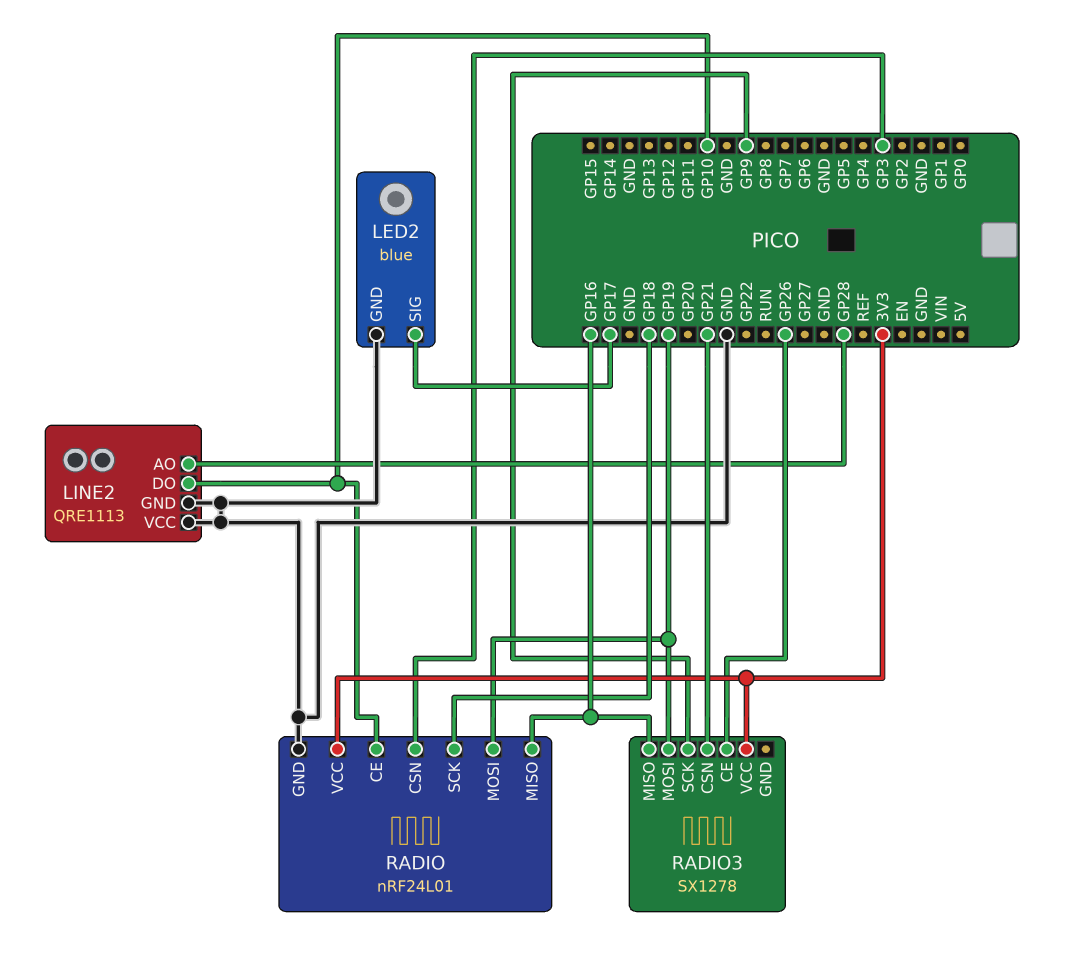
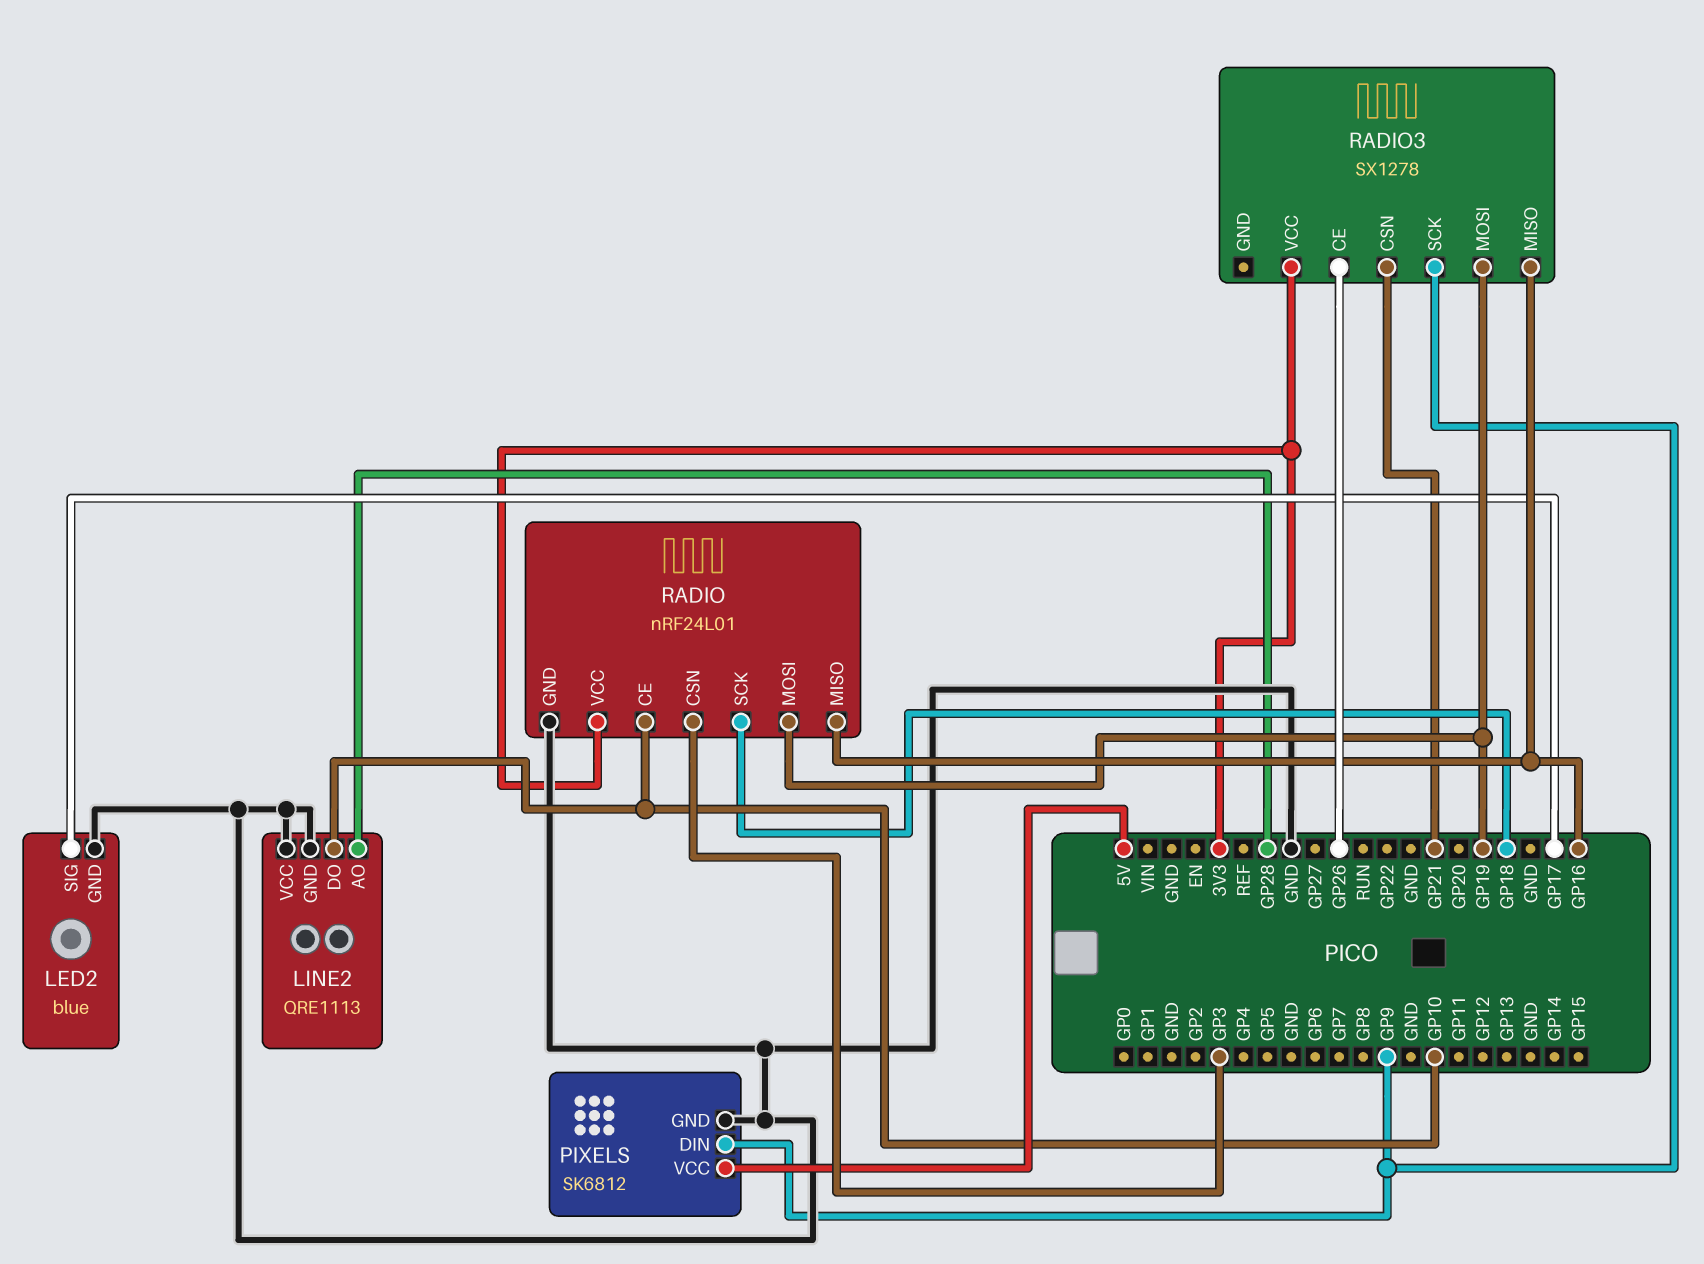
PIXELS: none -> SK6812
PIXELS pin DIN: none -> GP9
PIXELS pin GND: none -> GND
PIXELS pin VCC: none -> 5V

